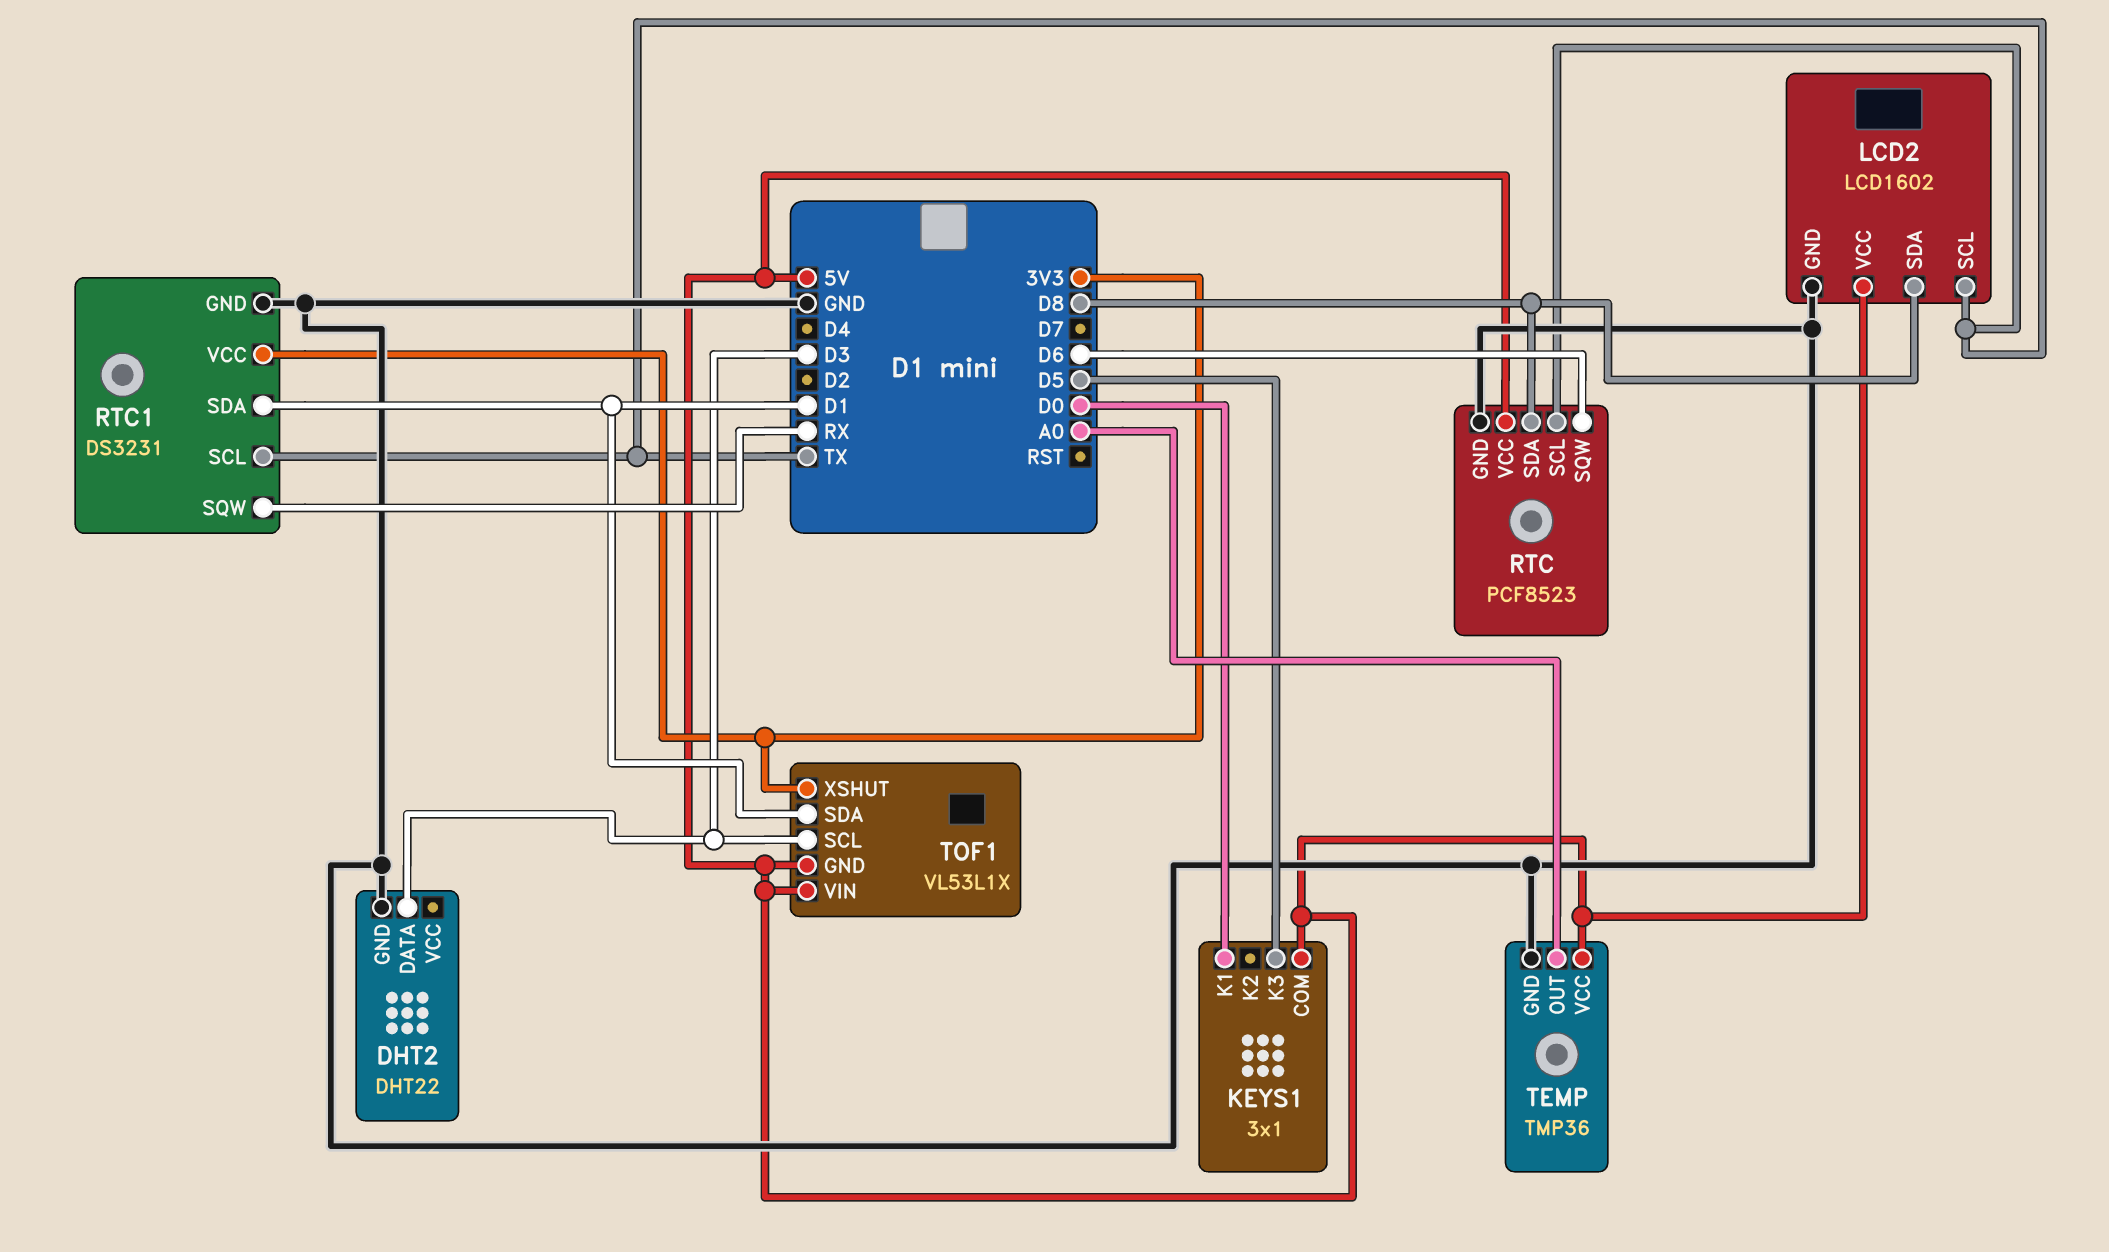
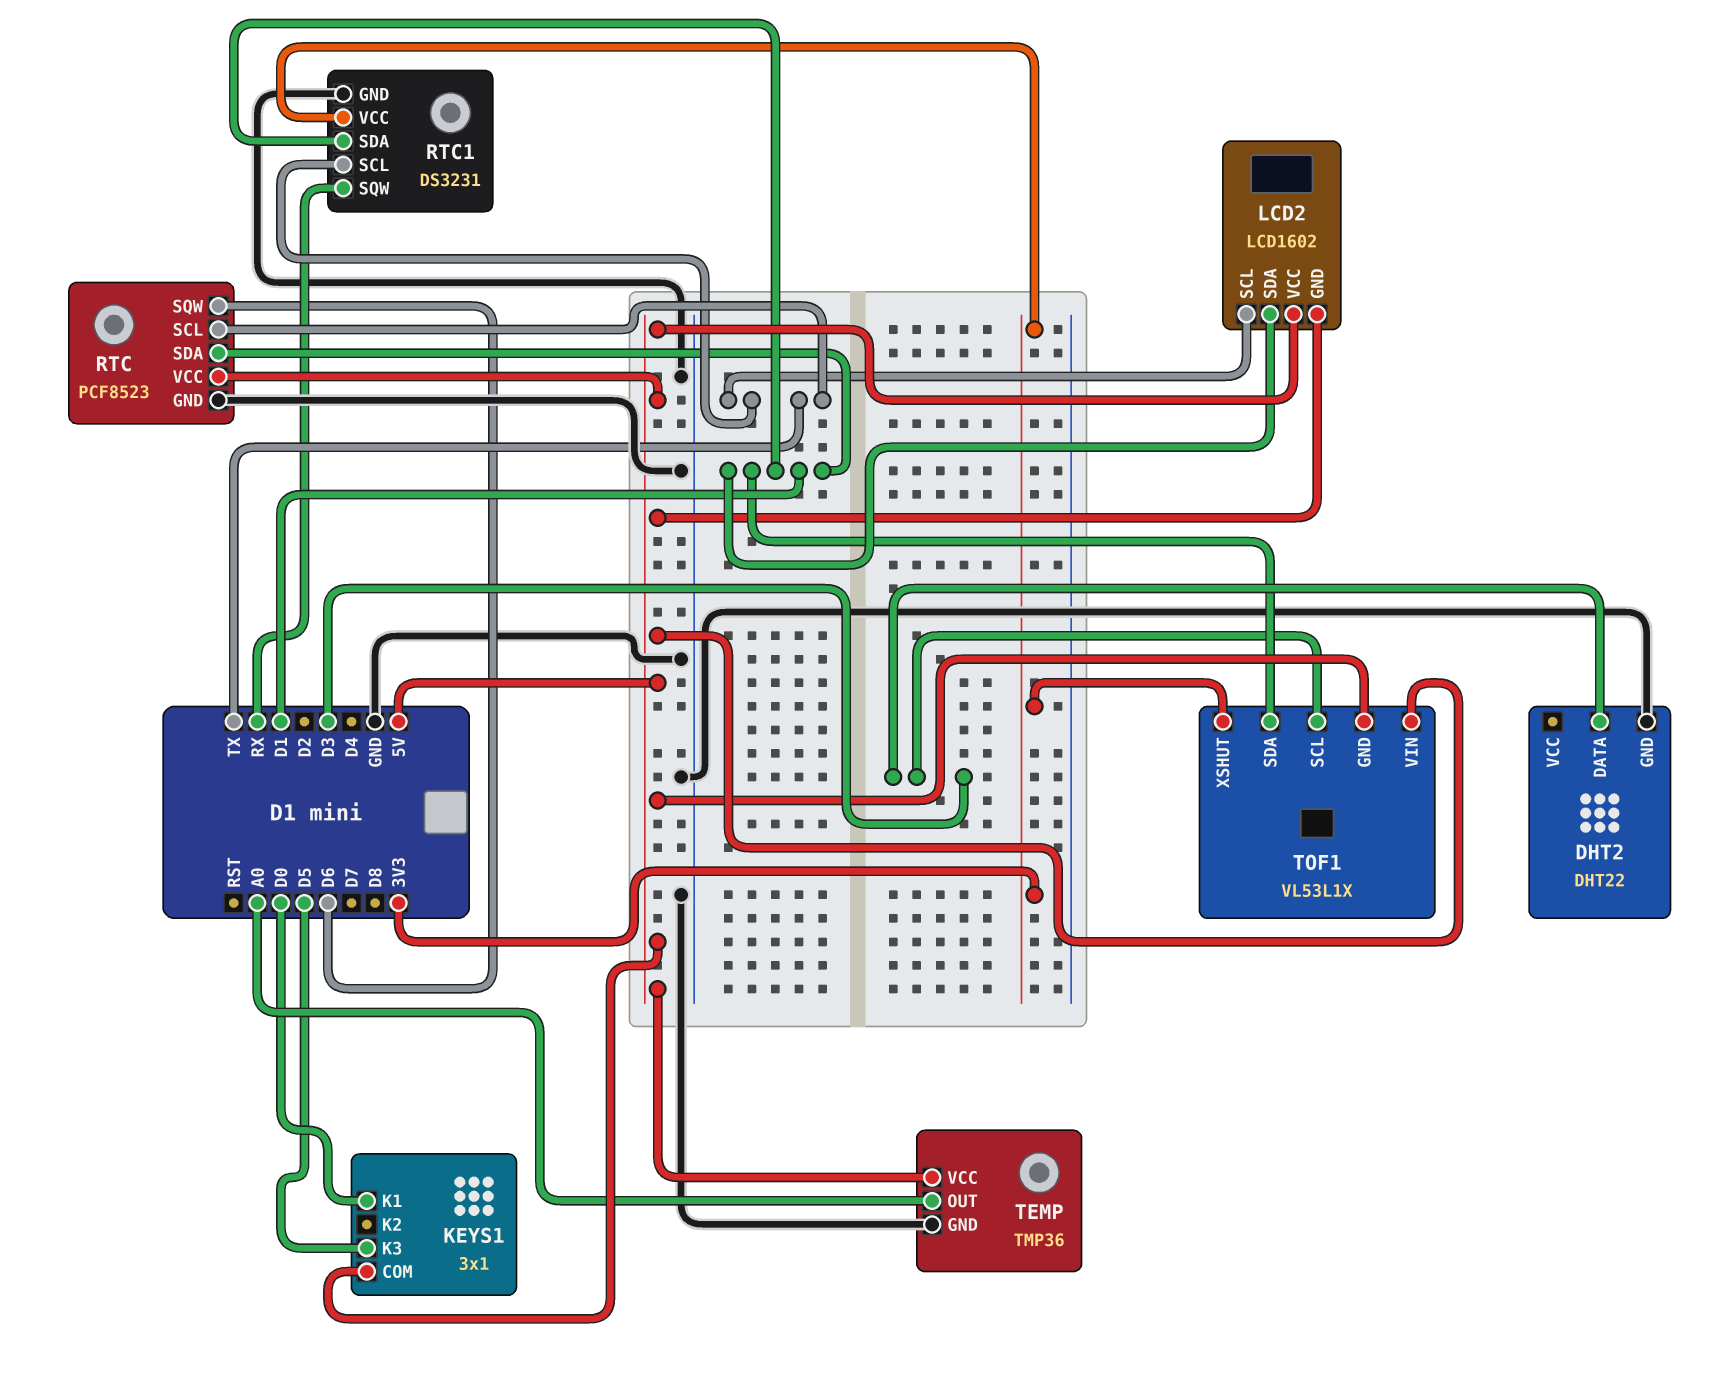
LCD2 pin GND: GND -> 5V
LCD2 pin SDA: D8 -> D1
RTC pin SDA: D8 -> D1

